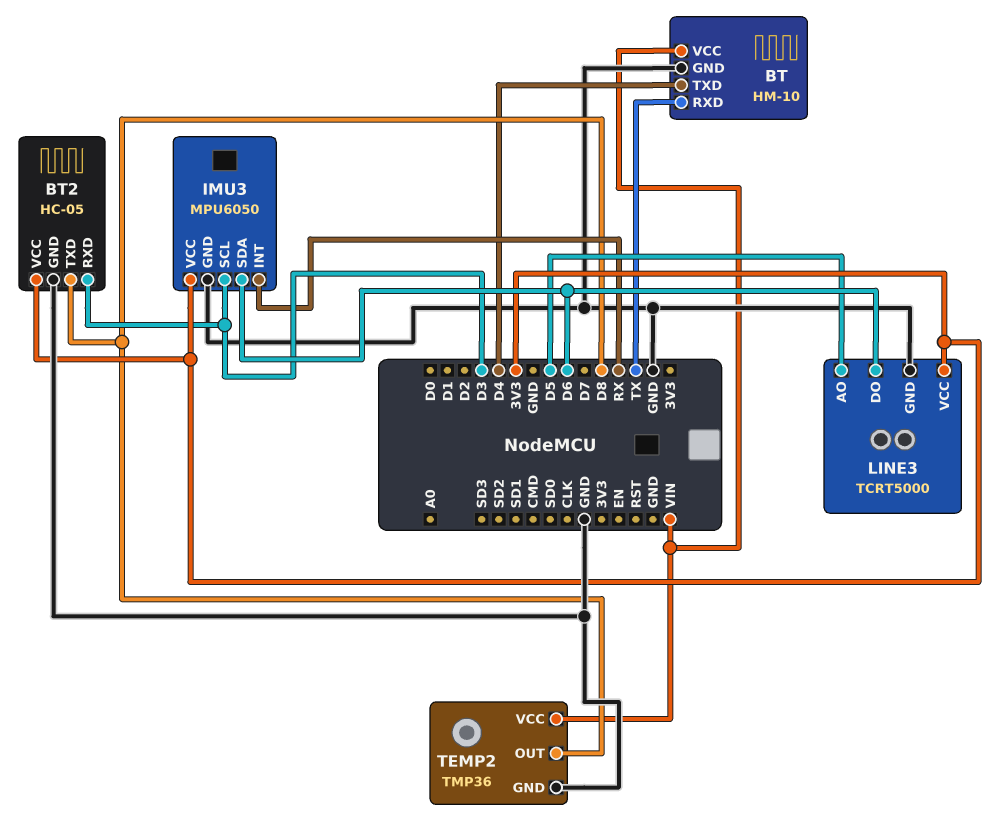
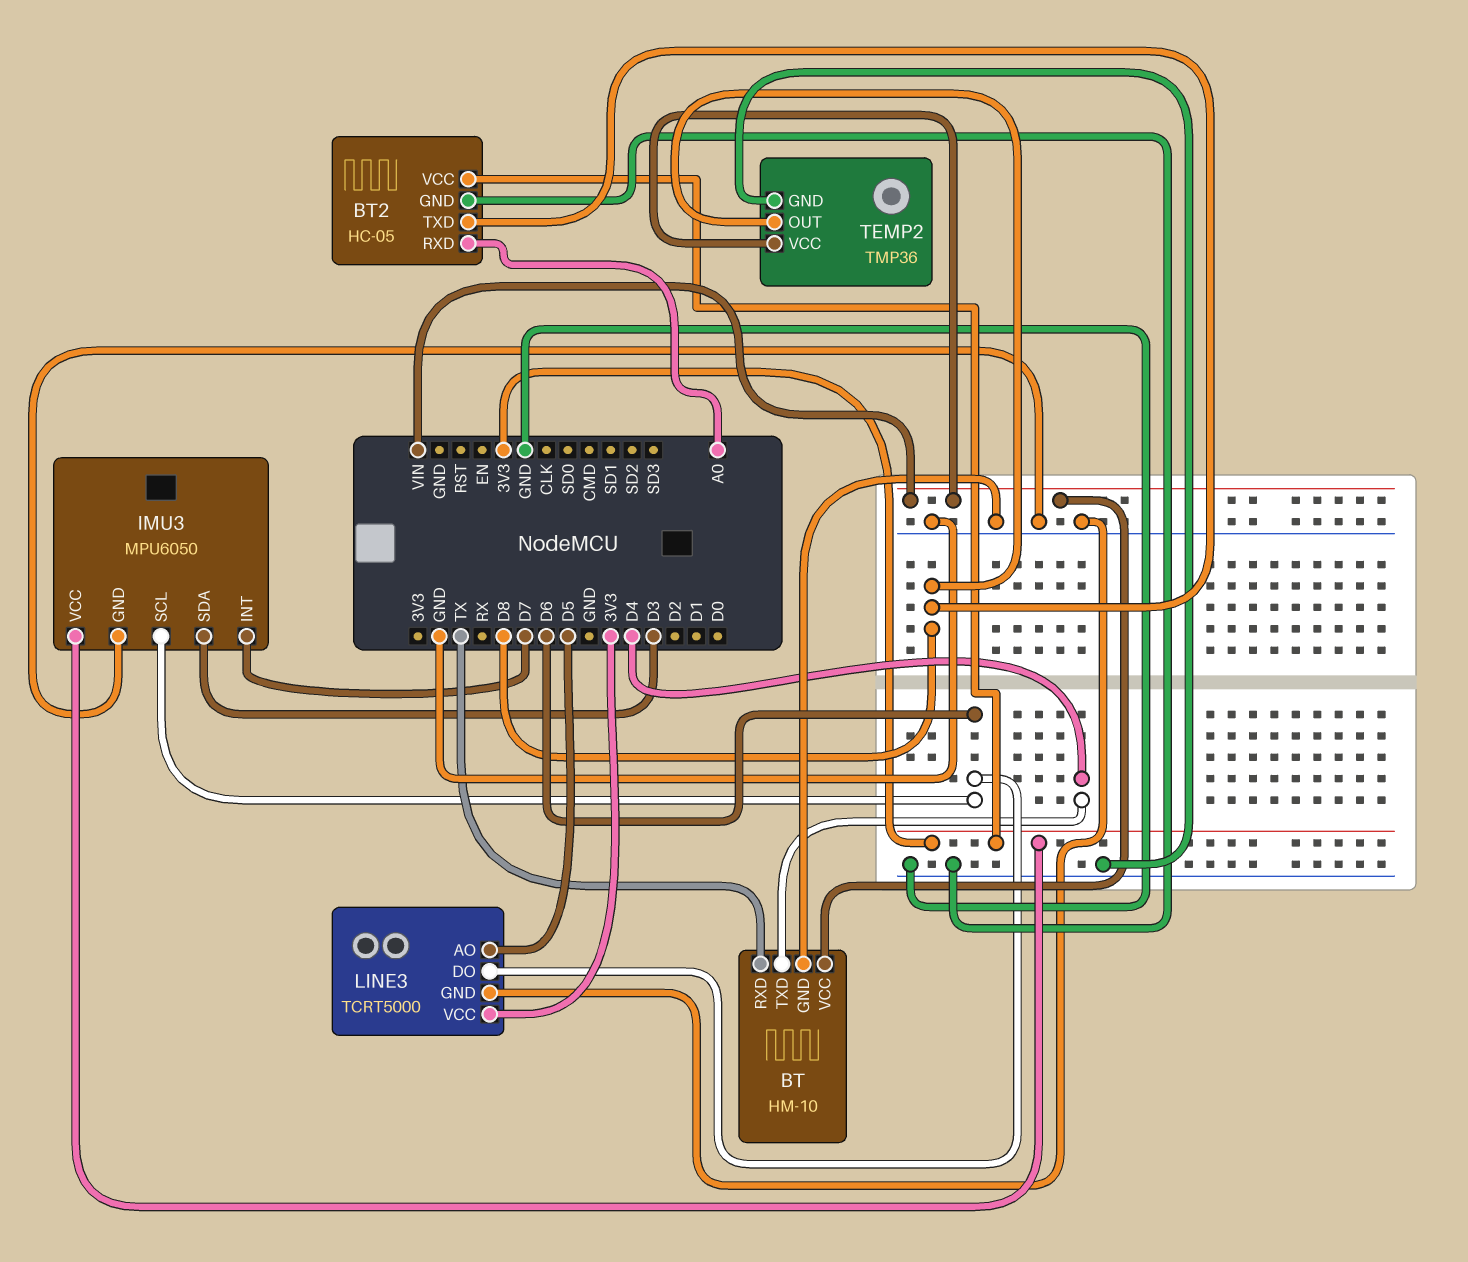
BT2 pin RXD: D3 -> A0
IMU3 pin INT: RX -> D7
IMU3 pin SCL: D3 -> D6
IMU3 pin SDA: D6 -> D3

